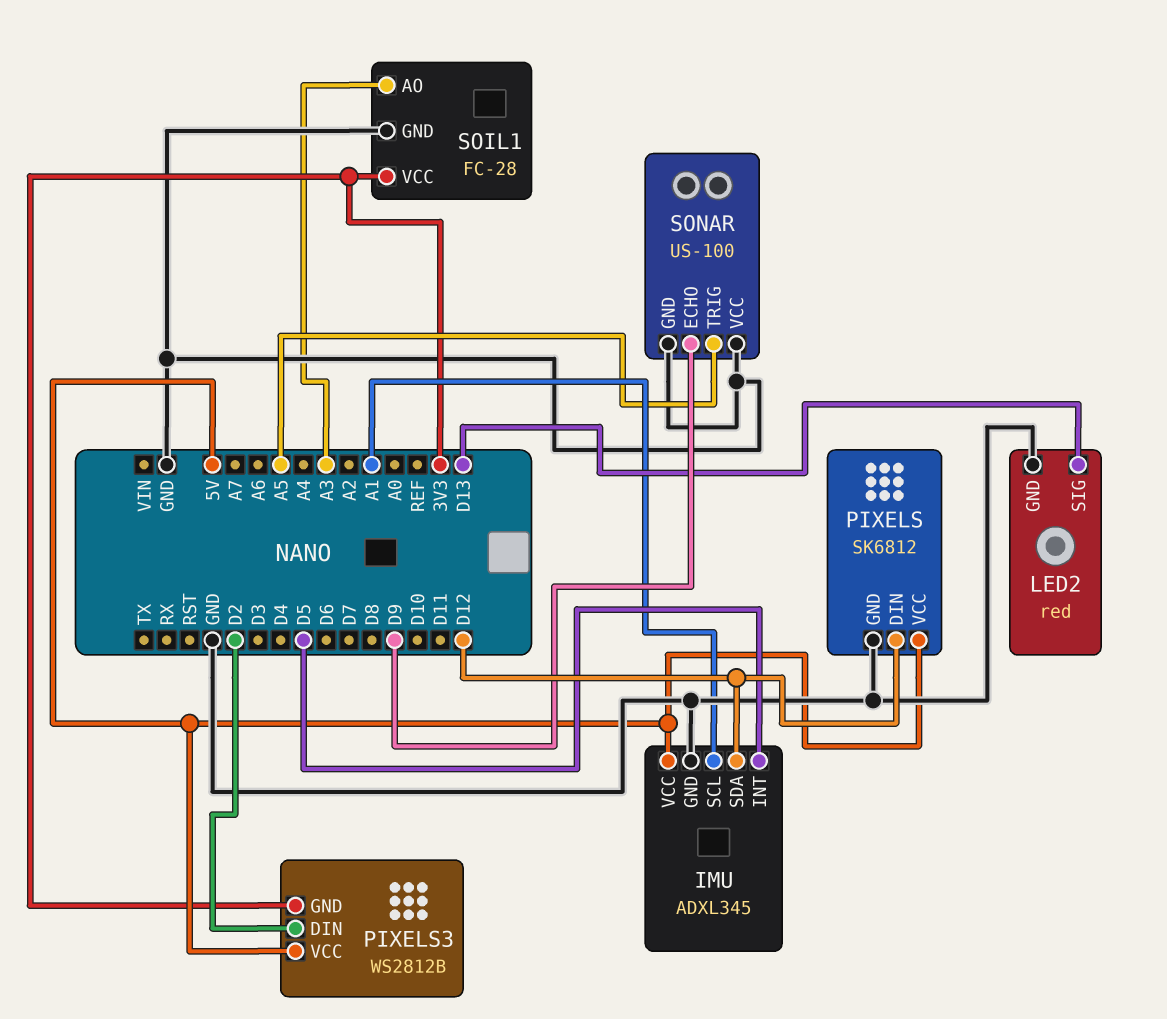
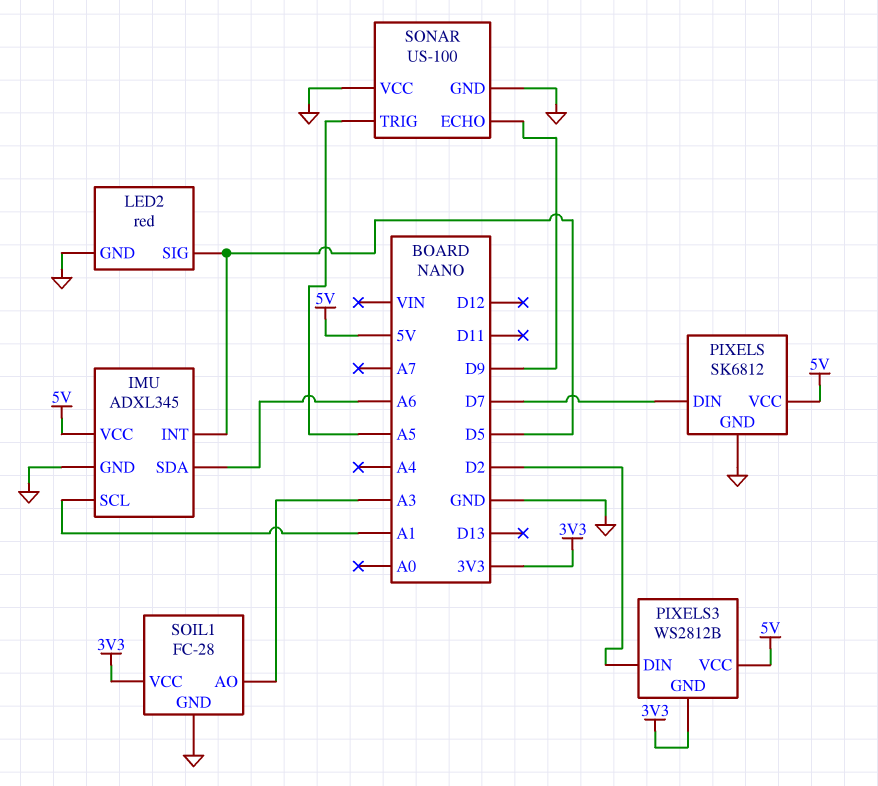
IMU pin SDA: D12 -> A6
LED2 pin SIG: D13 -> D5
PIXELS pin DIN: D12 -> D7

